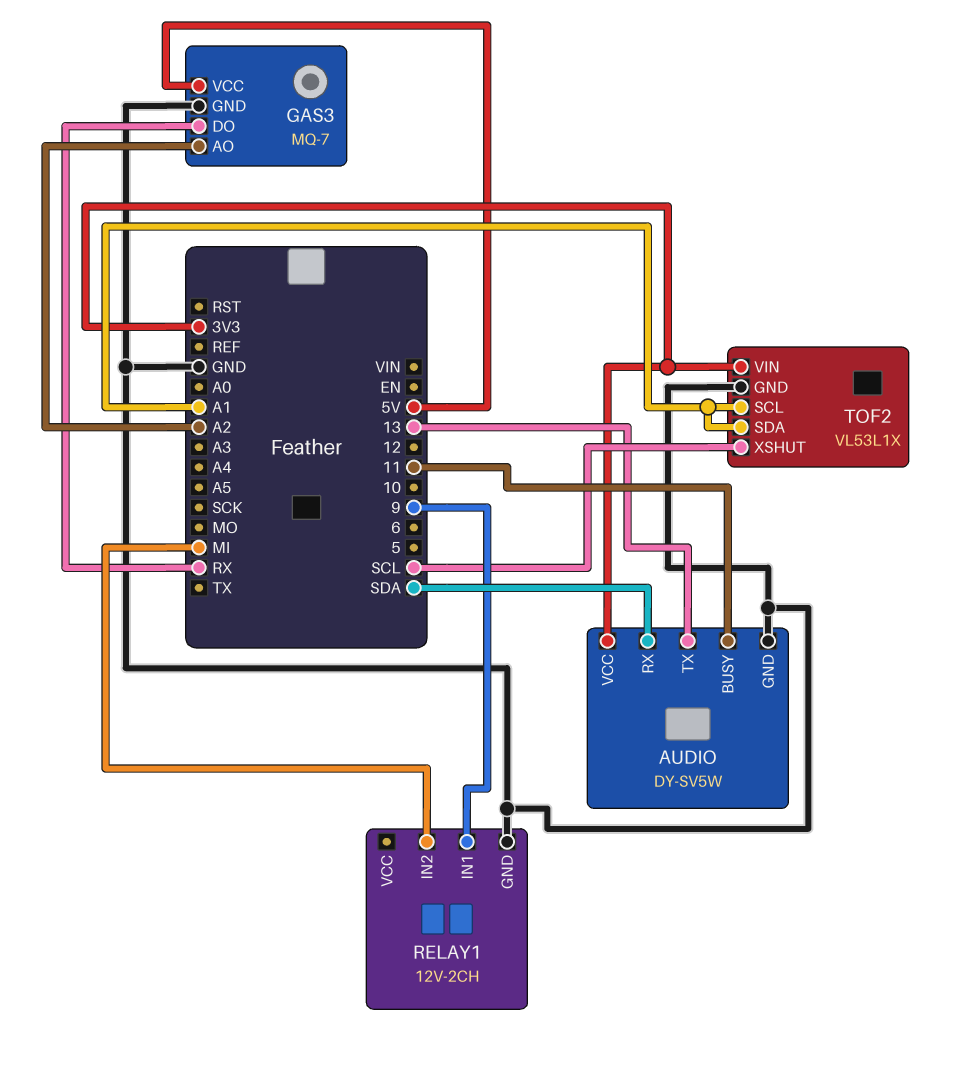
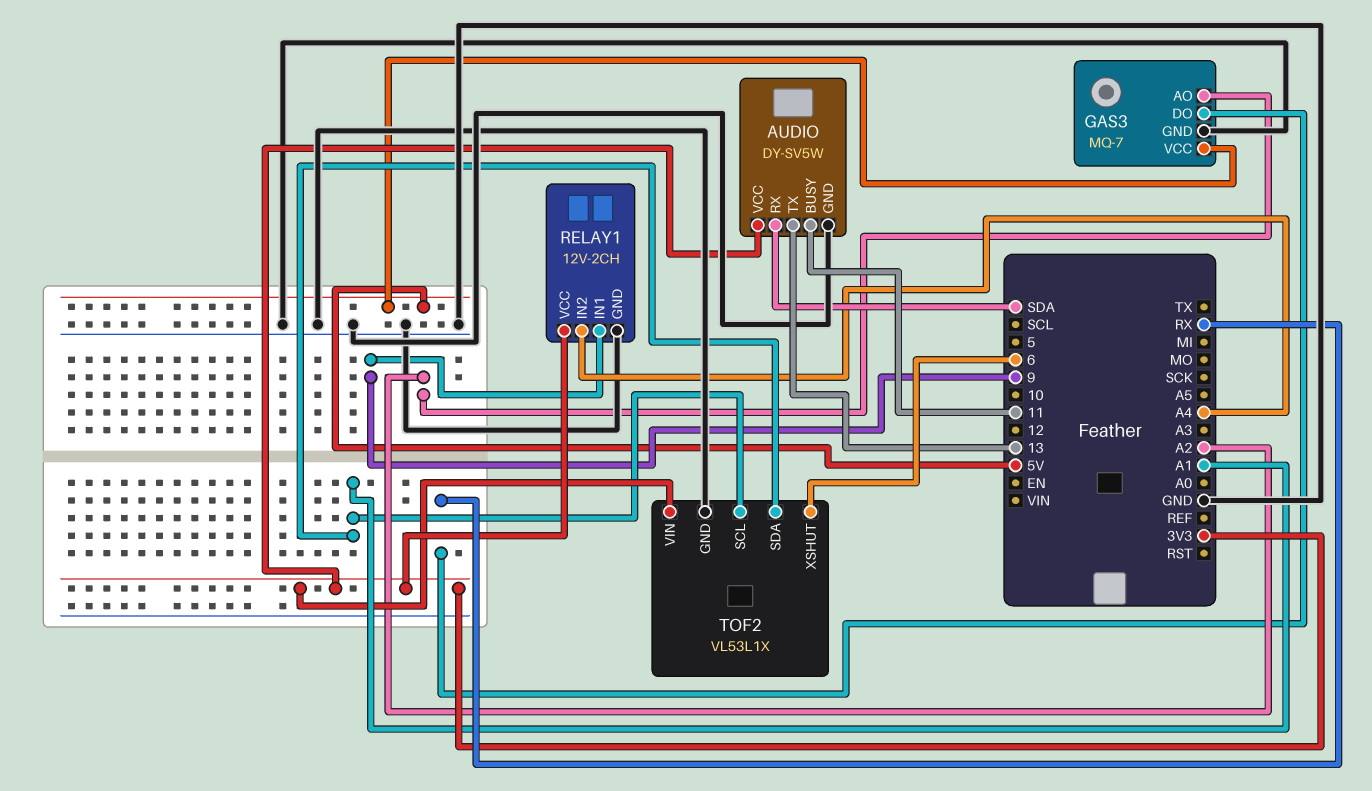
RELAY1 pin IN2: MI -> A4
RELAY1 pin VCC: none -> 3V3
TOF2 pin XSHUT: SCL -> 6

